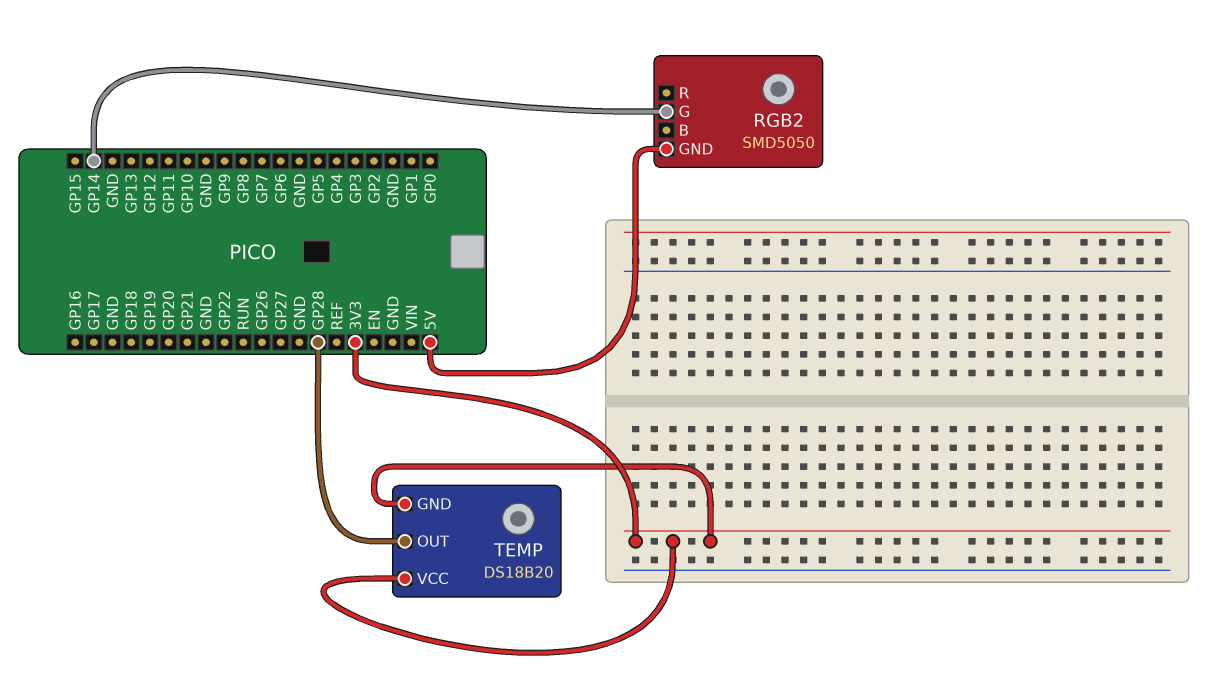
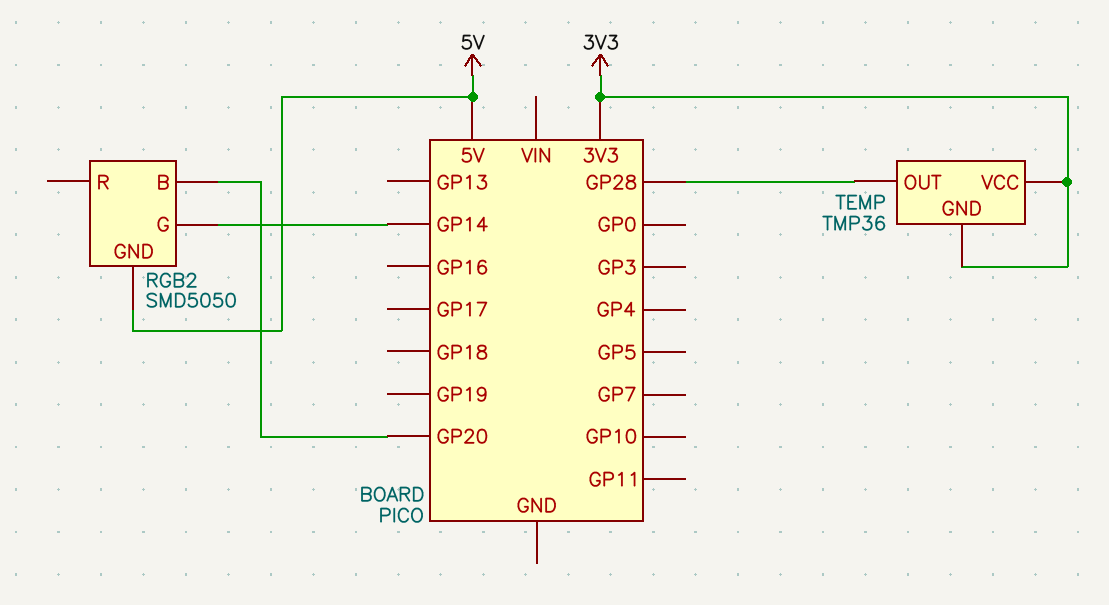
RGB2 pin B: none -> GP20
TEMP: DS18B20 -> TMP36

